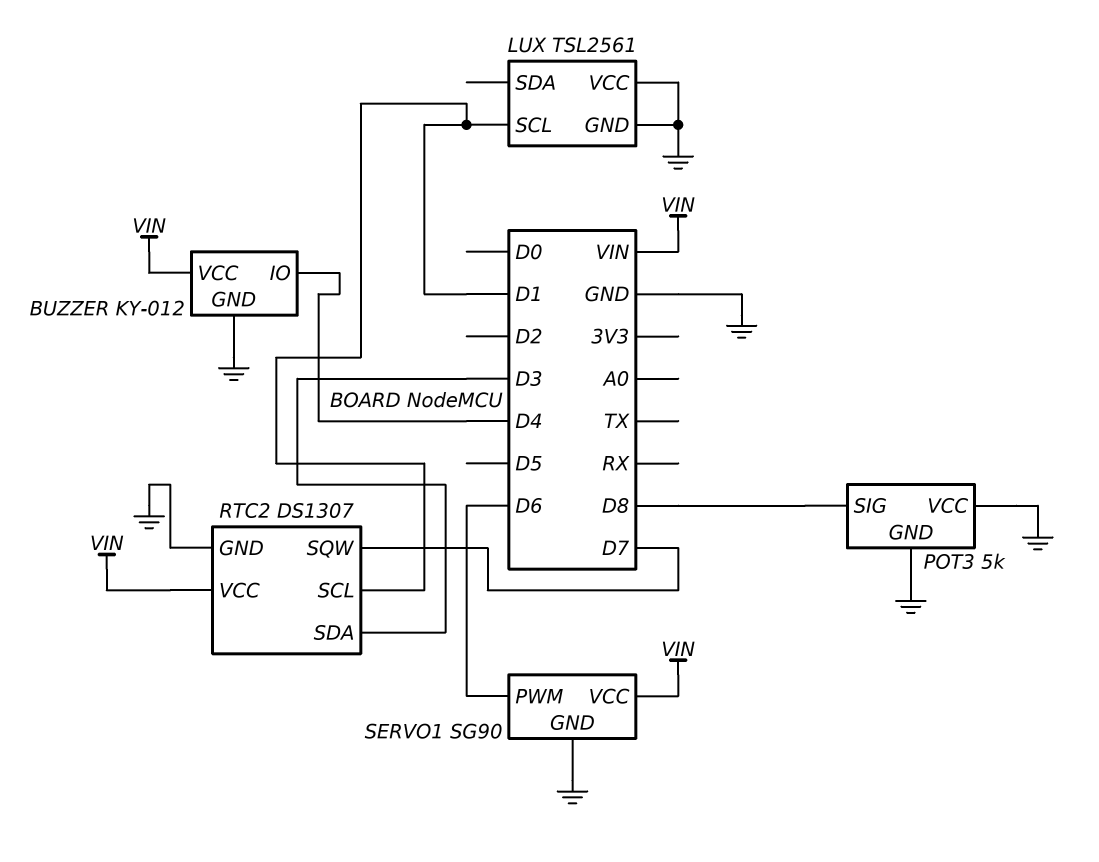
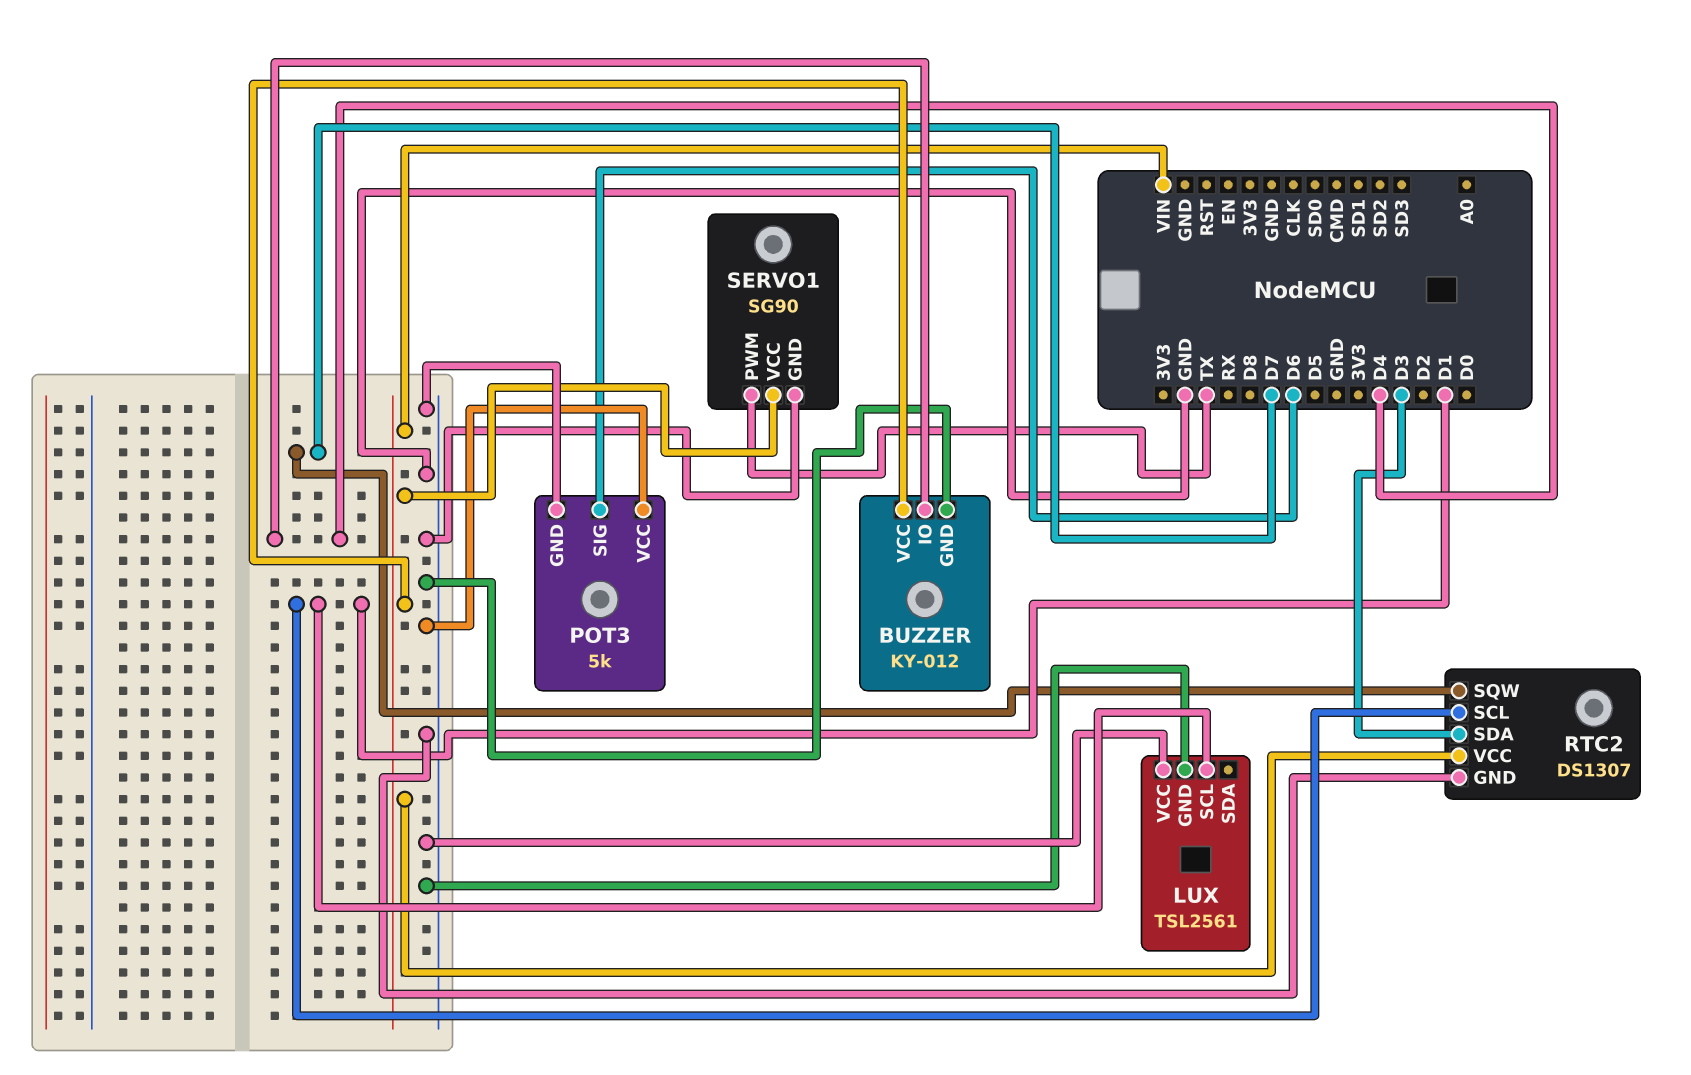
POT3 pin SIG: D8 -> D6
SERVO1 pin PWM: D6 -> TX

